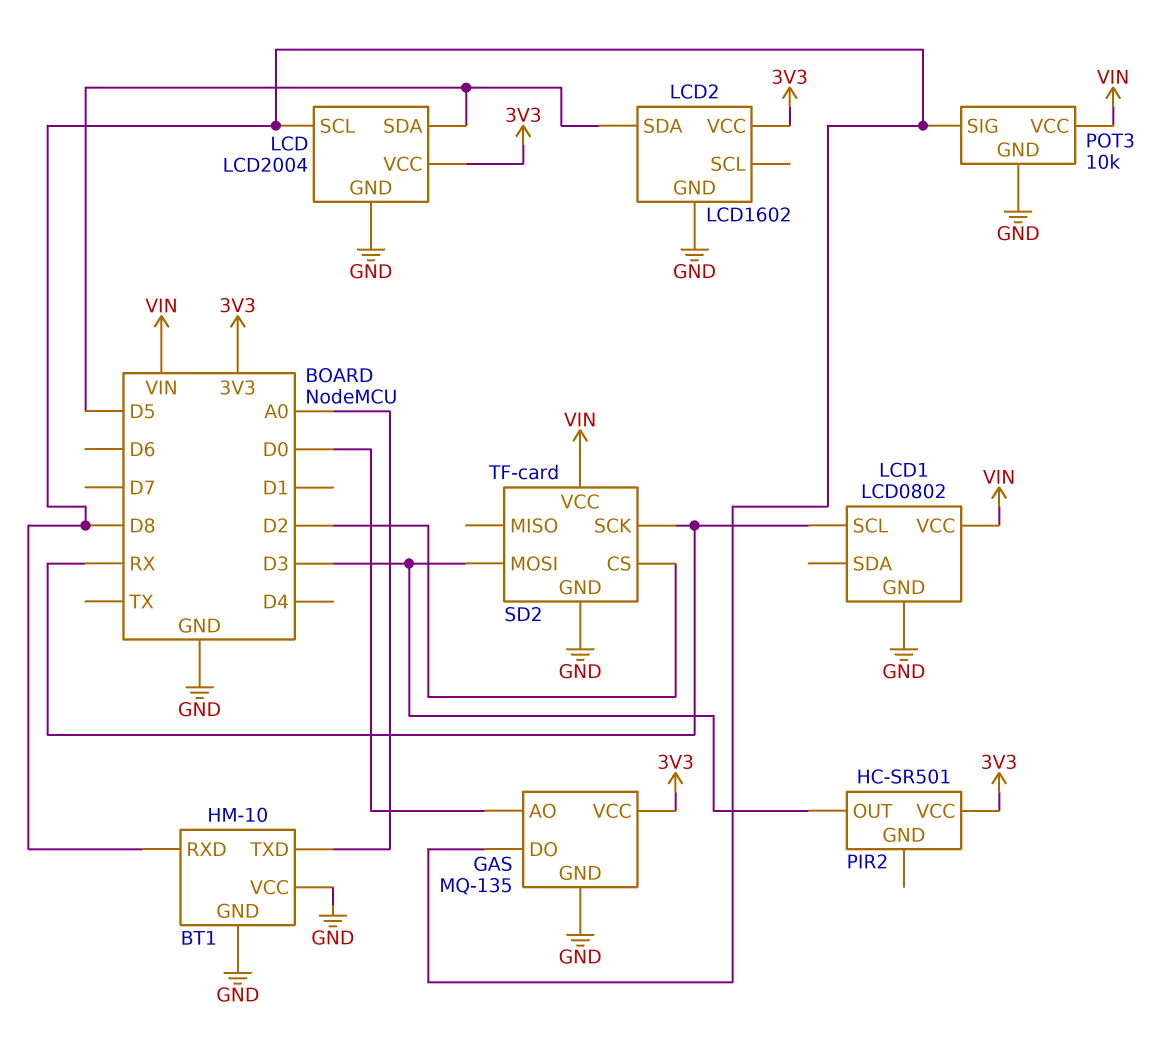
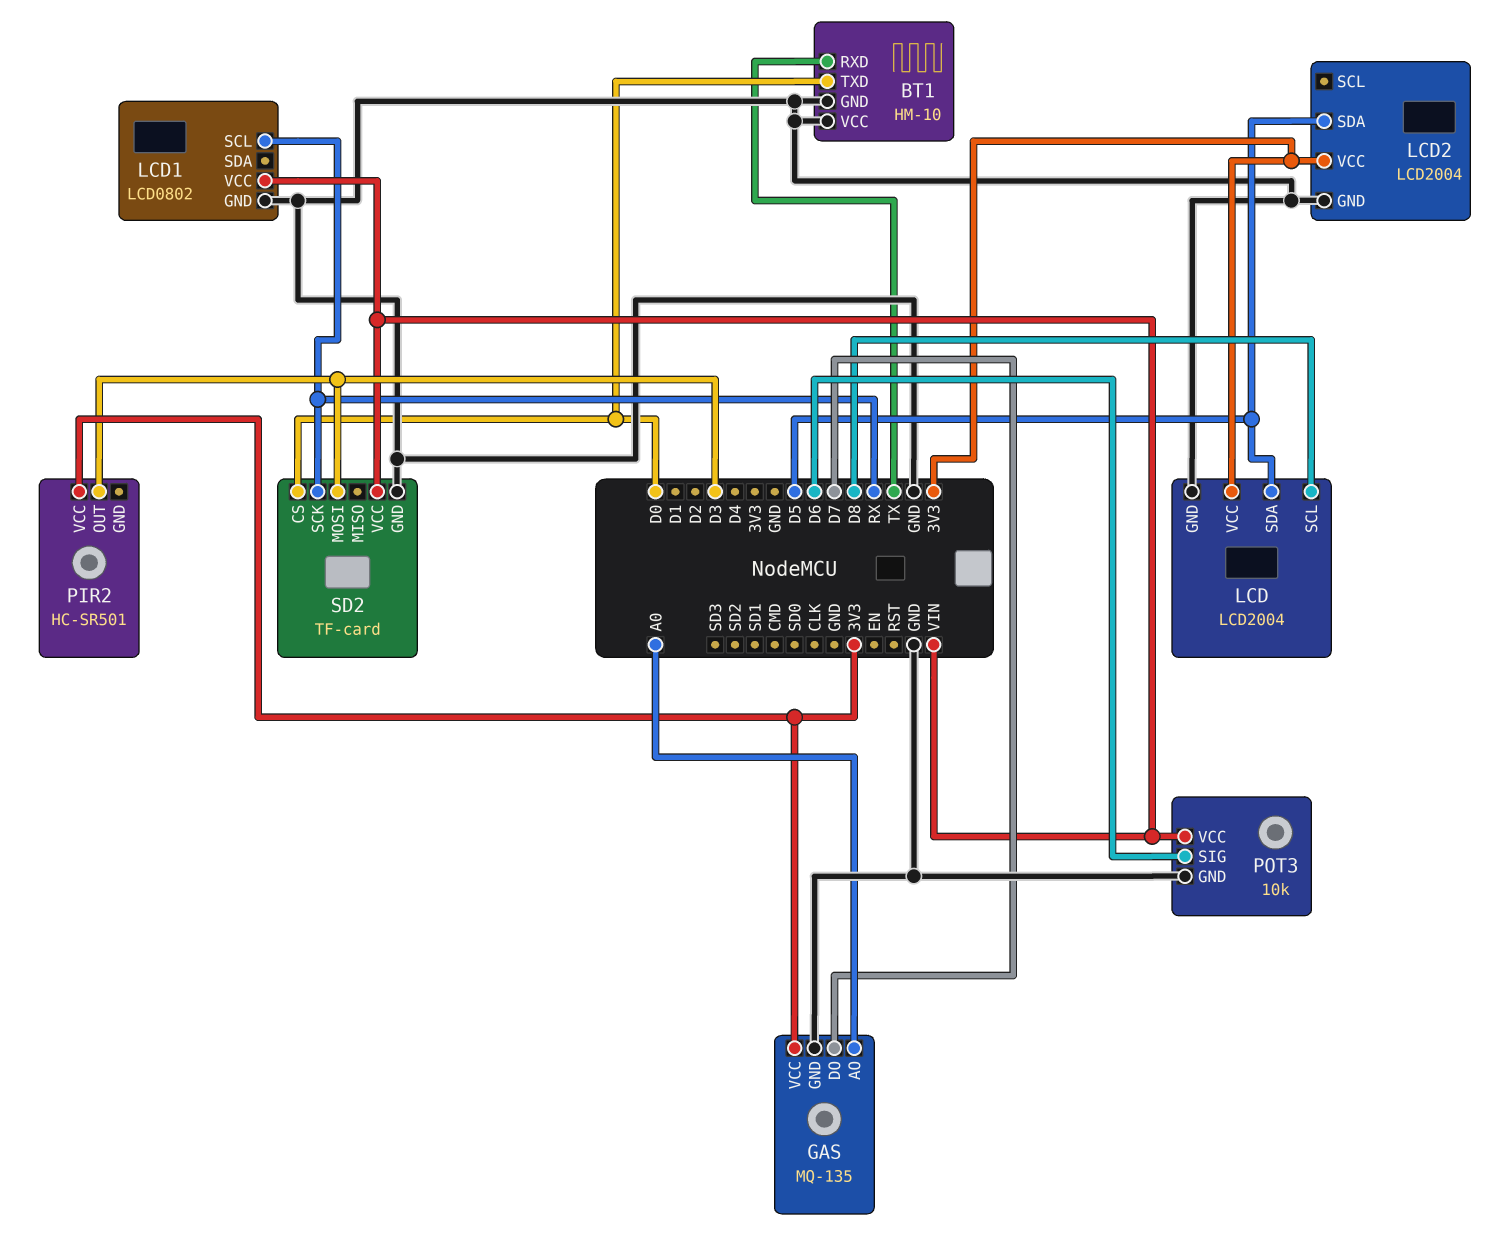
BT1 pin RXD: D8 -> TX
BT1 pin TXD: A0 -> D0
GAS pin AO: D0 -> A0
GAS pin DO: D8 -> D7
LCD2: LCD1602 -> LCD2004
POT3 pin SIG: D8 -> D6
SD2 pin CS: D2 -> D0

